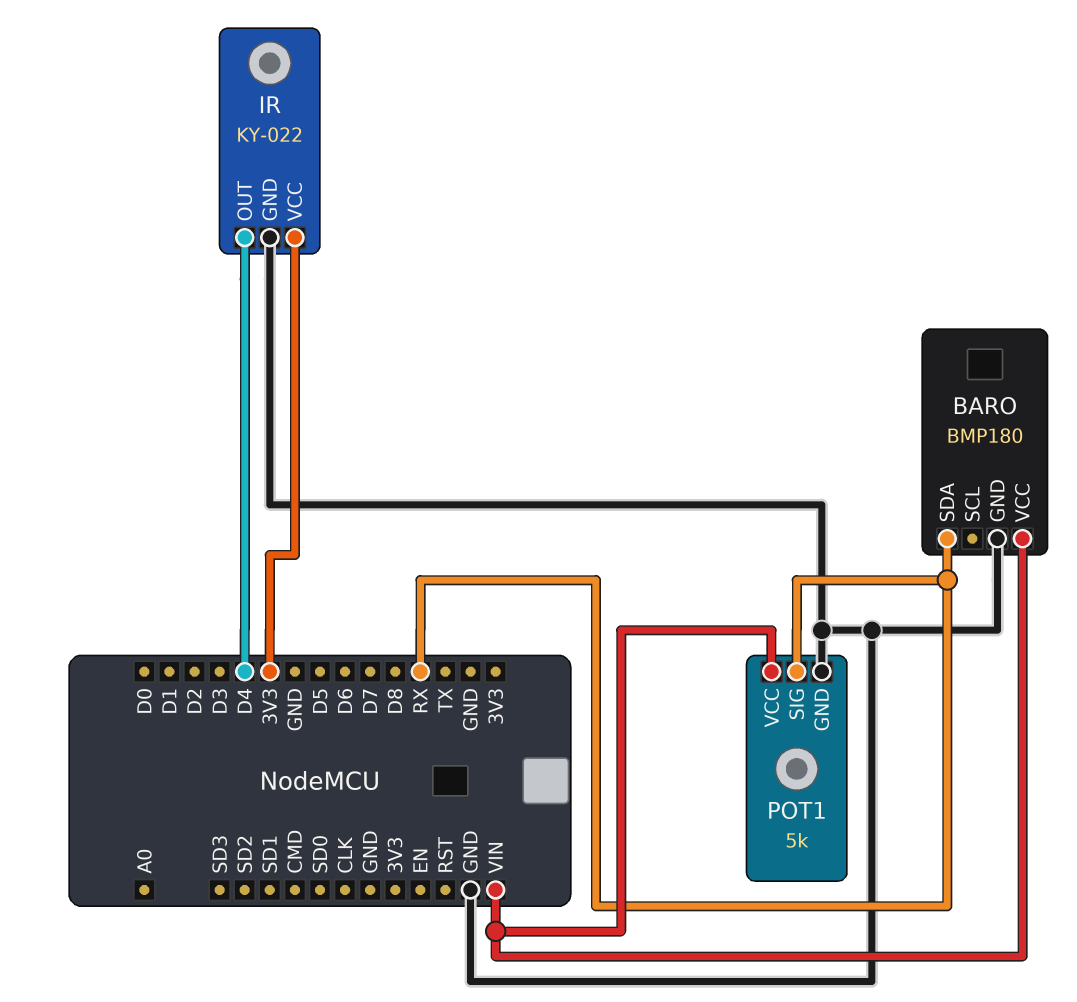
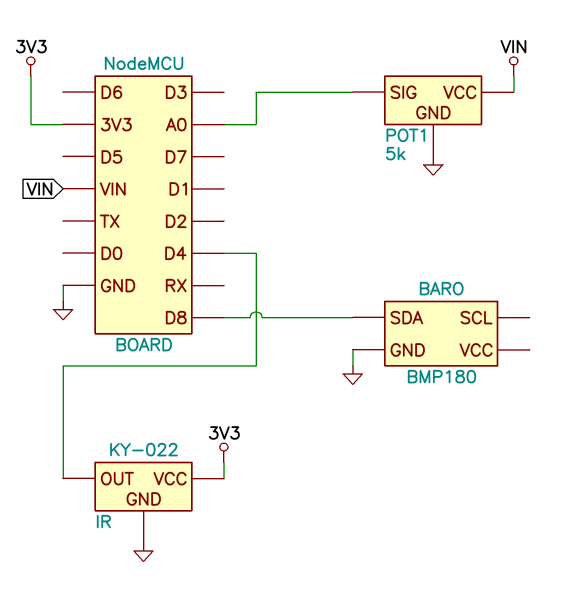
BARO pin SDA: RX -> D8
BARO pin VCC: VIN -> none
POT1 pin SIG: RX -> A0

